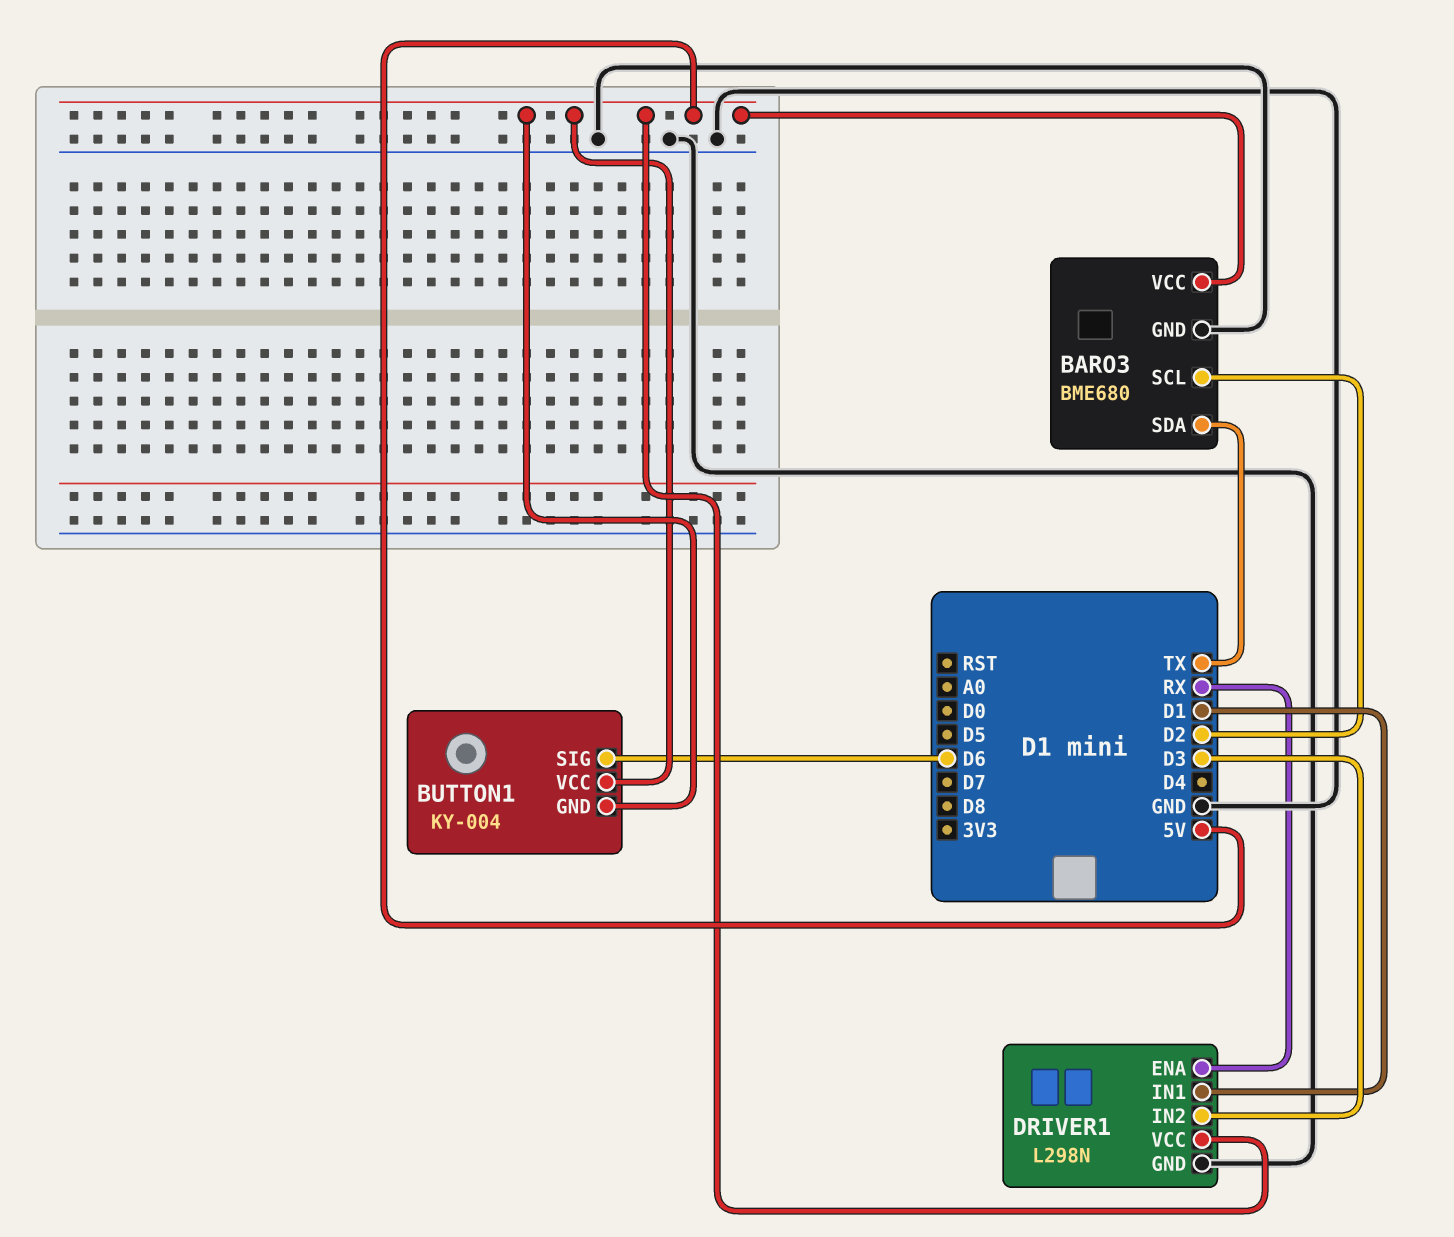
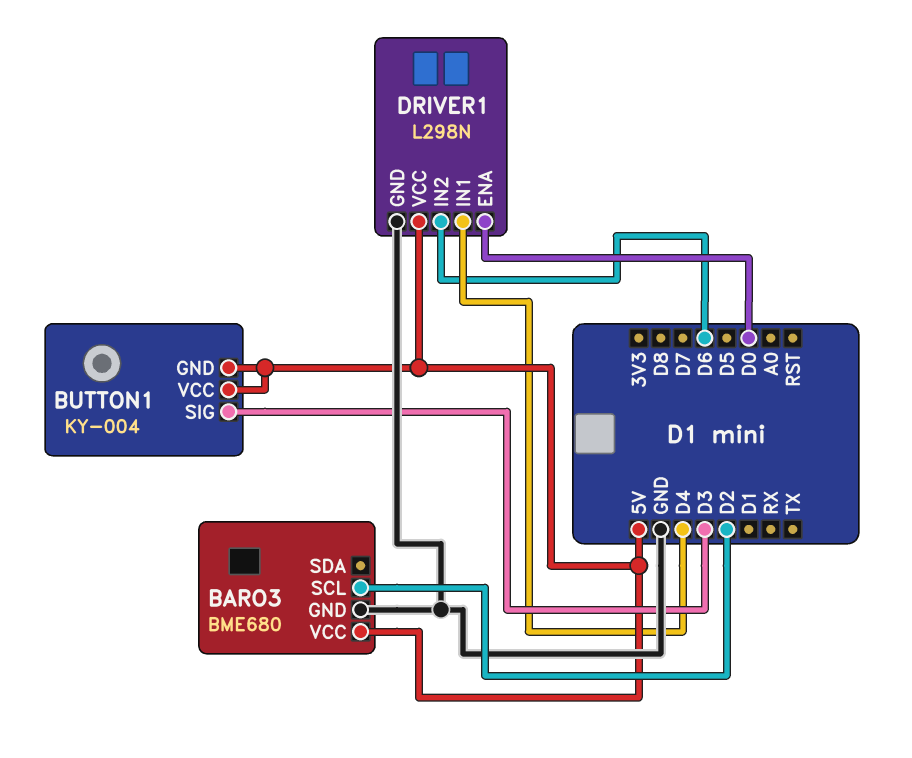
BARO3 pin SDA: TX -> none
BUTTON1 pin SIG: D6 -> D3
DRIVER1 pin ENA: RX -> D0
DRIVER1 pin IN1: D1 -> D4
DRIVER1 pin IN2: D3 -> D6

